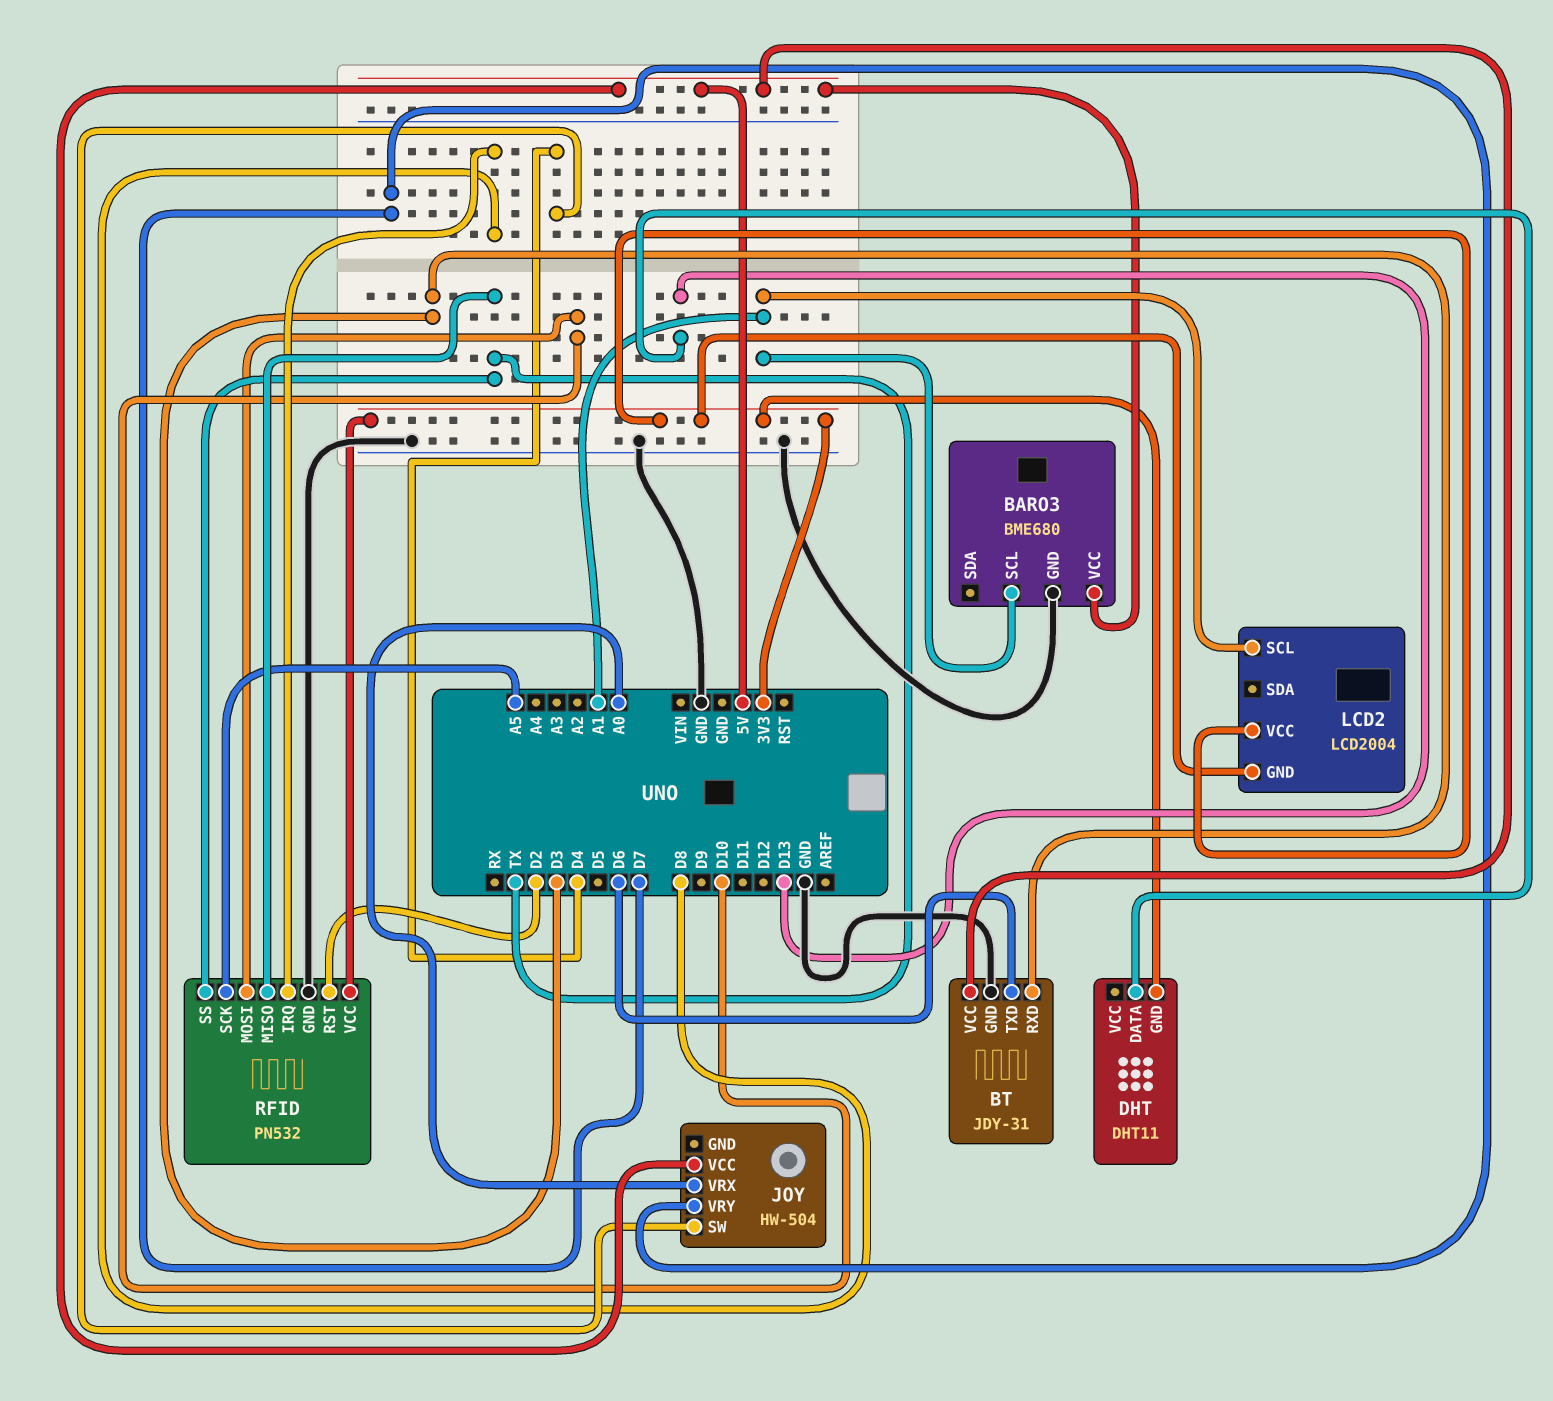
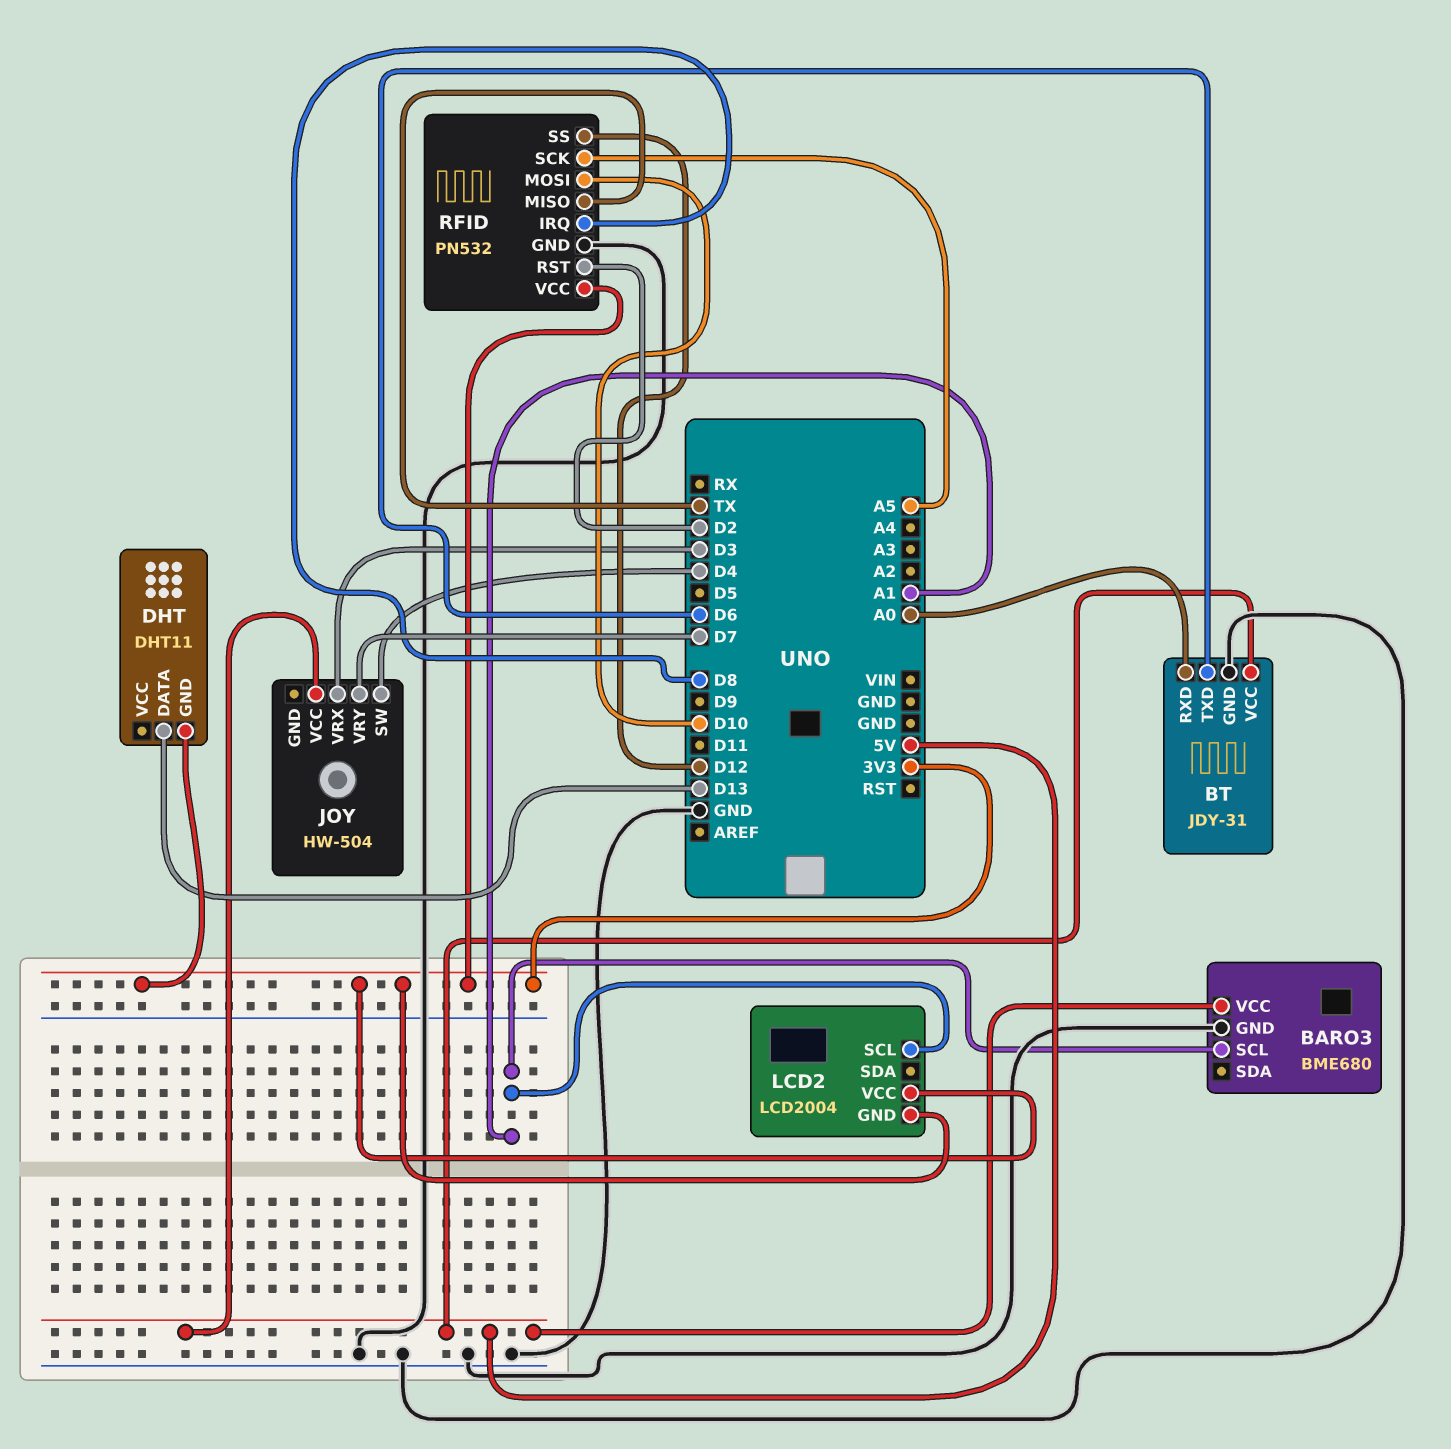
BT pin RXD: D3 -> A0
JOY pin VRX: A0 -> D3
RFID pin SS: TX -> D12

